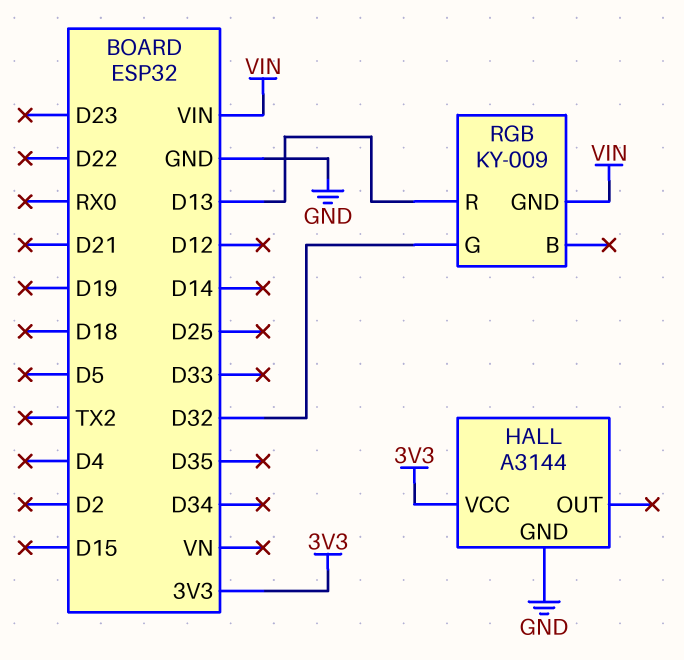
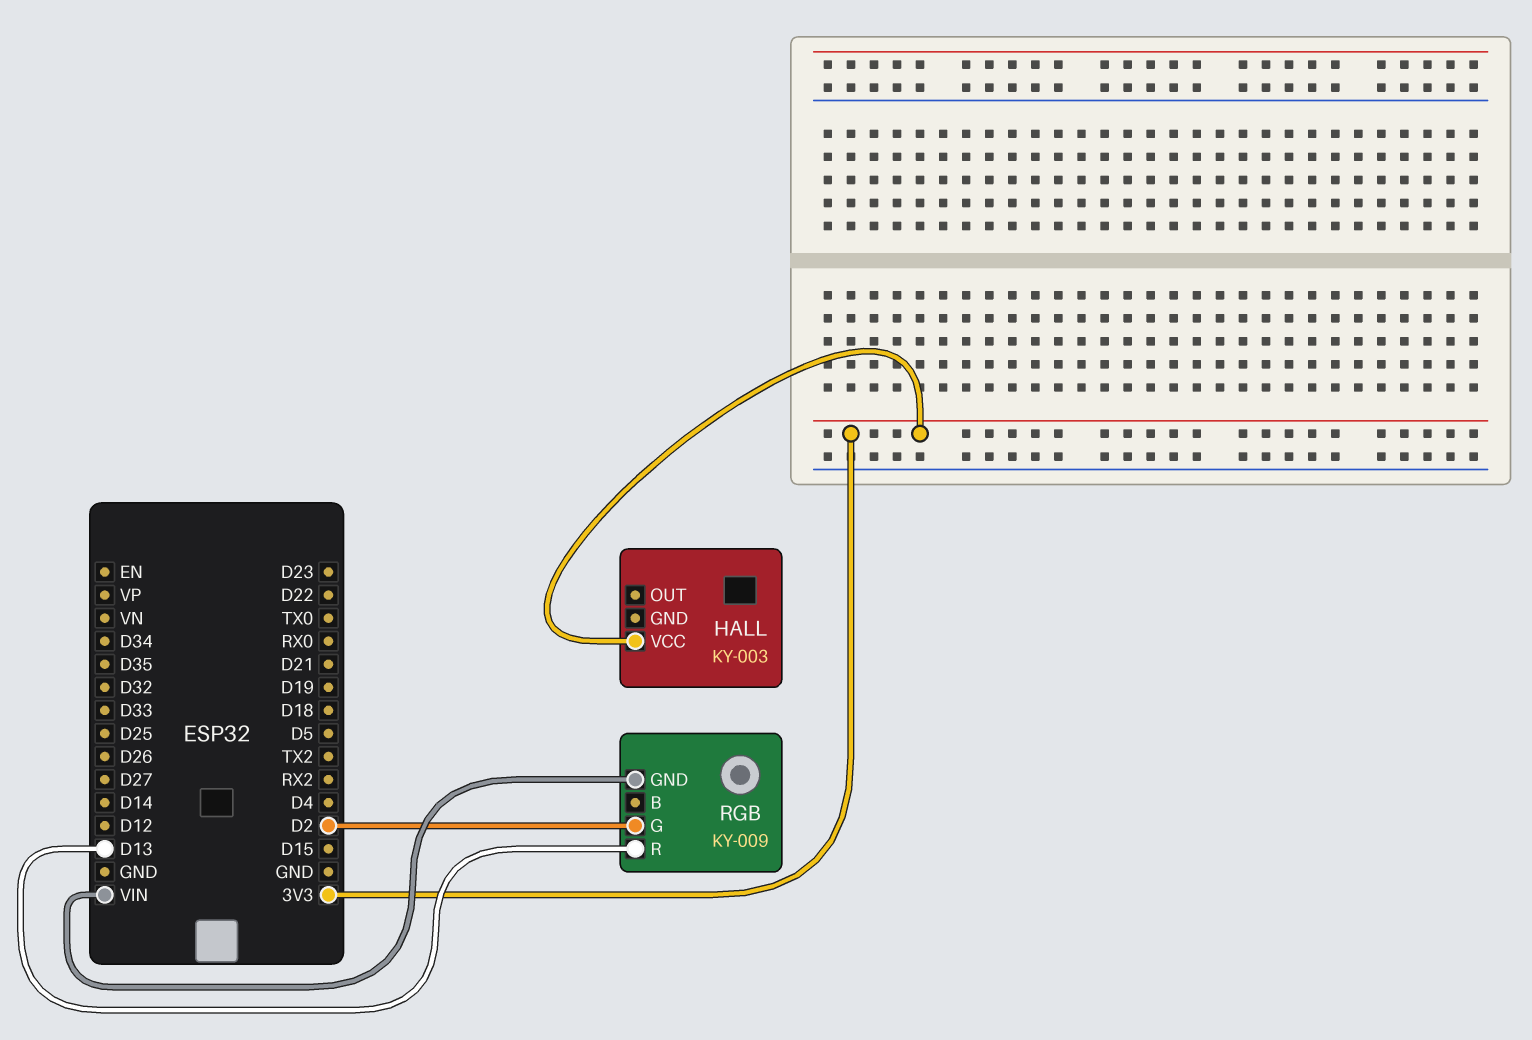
HALL: A3144 -> KY-003
HALL pin GND: GND -> none
RGB pin G: D32 -> D2

